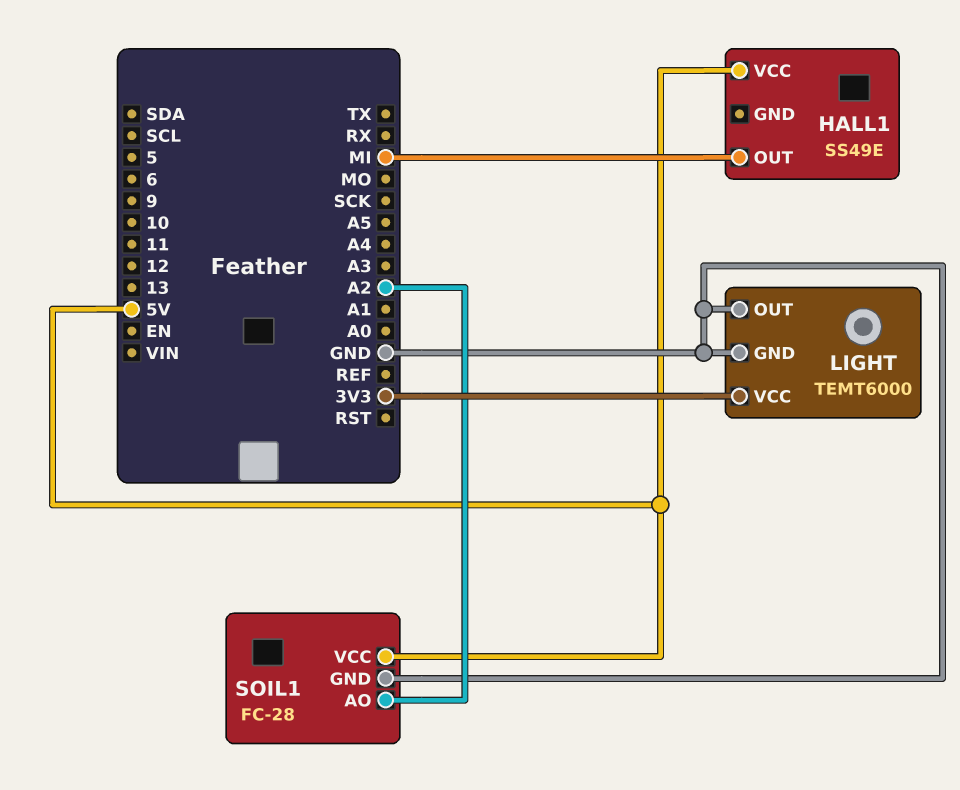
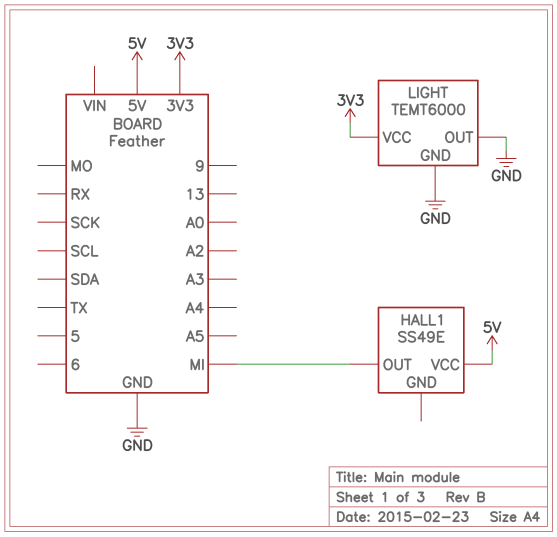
SOIL1: FC-28 -> none
SOIL1 pin AO: A2 -> none
SOIL1 pin GND: GND -> none
SOIL1 pin VCC: 5V -> none

